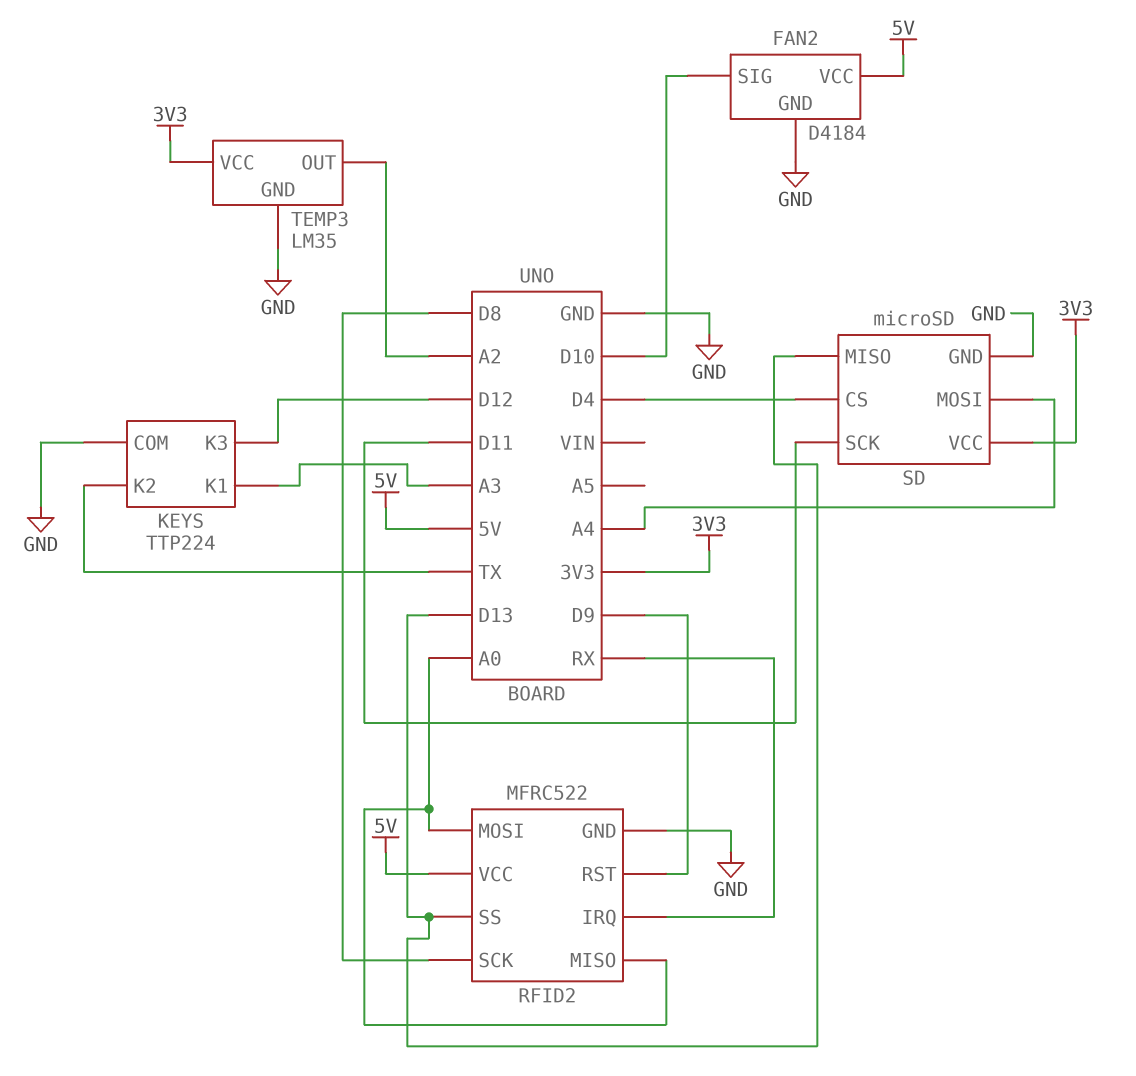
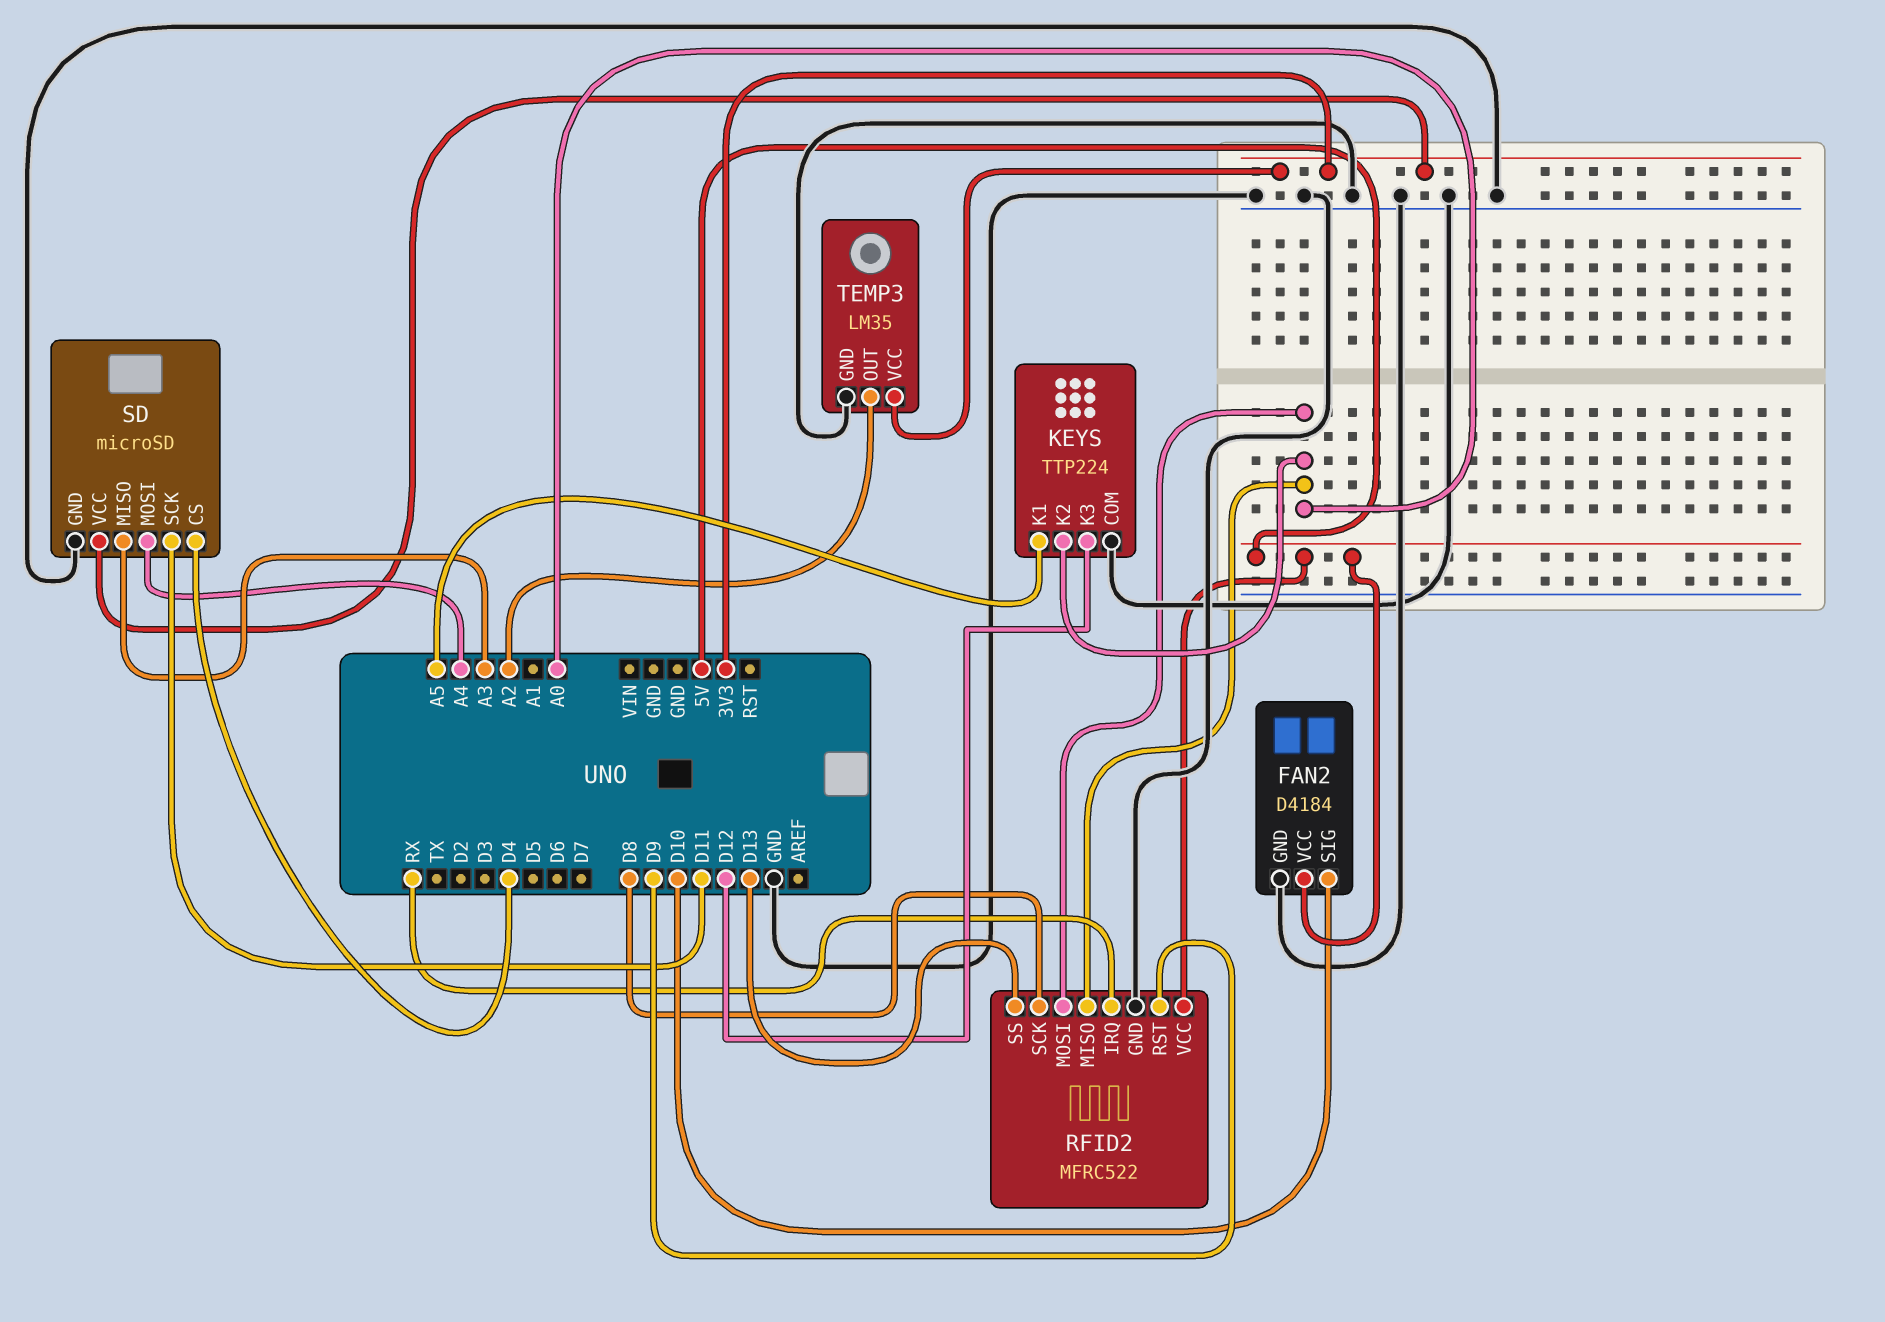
KEYS pin K1: A3 -> A5
KEYS pin K2: TX -> A0
SD pin MISO: D13 -> A3

